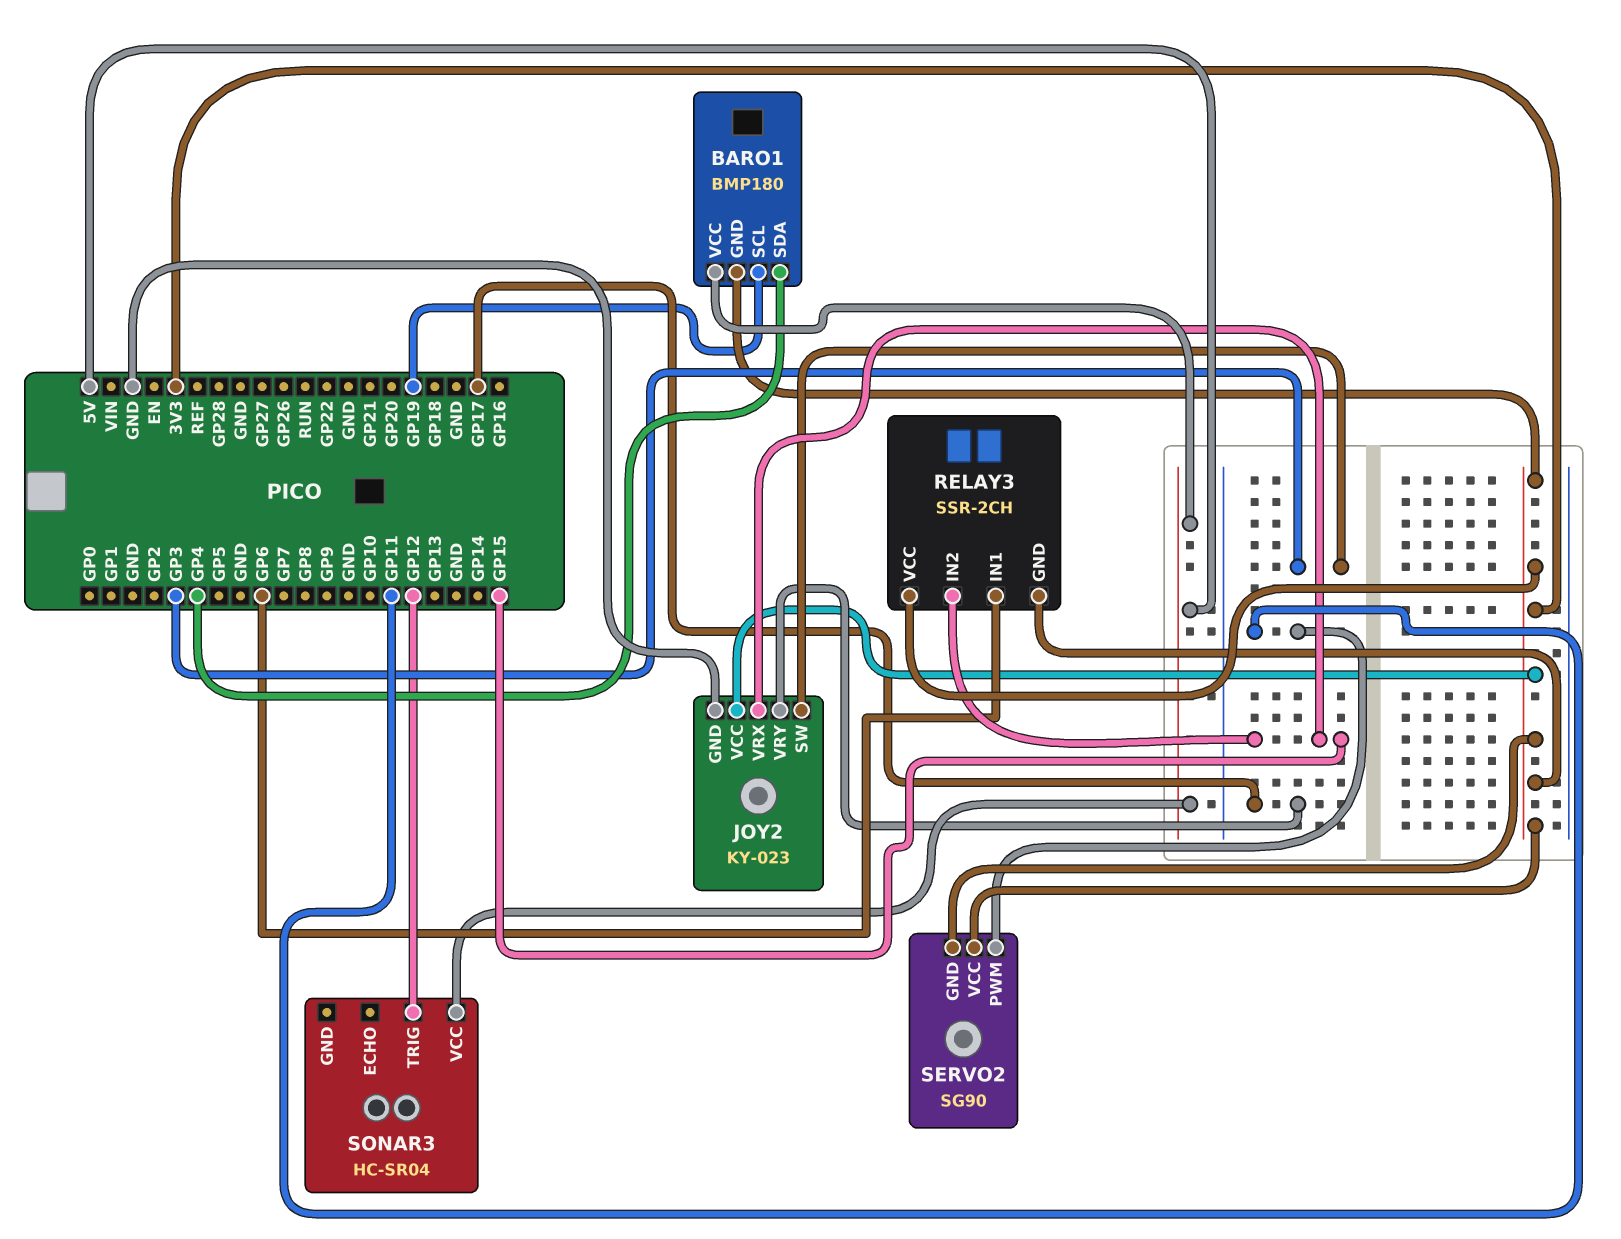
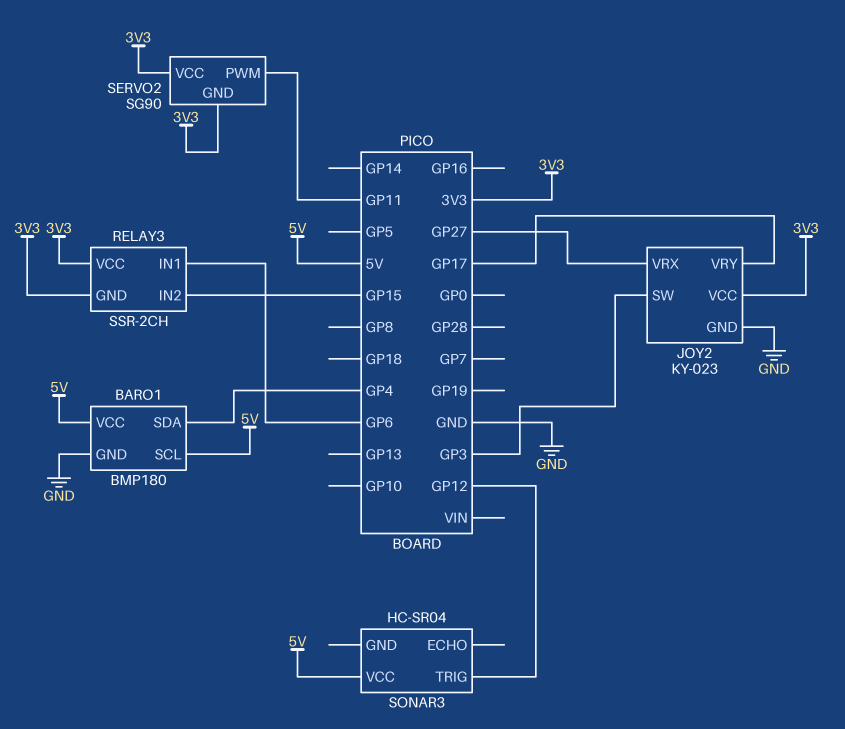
BARO1 pin GND: 3V3 -> GND
BARO1 pin SCL: GP19 -> 5V
JOY2 pin VRX: GP15 -> GP27

